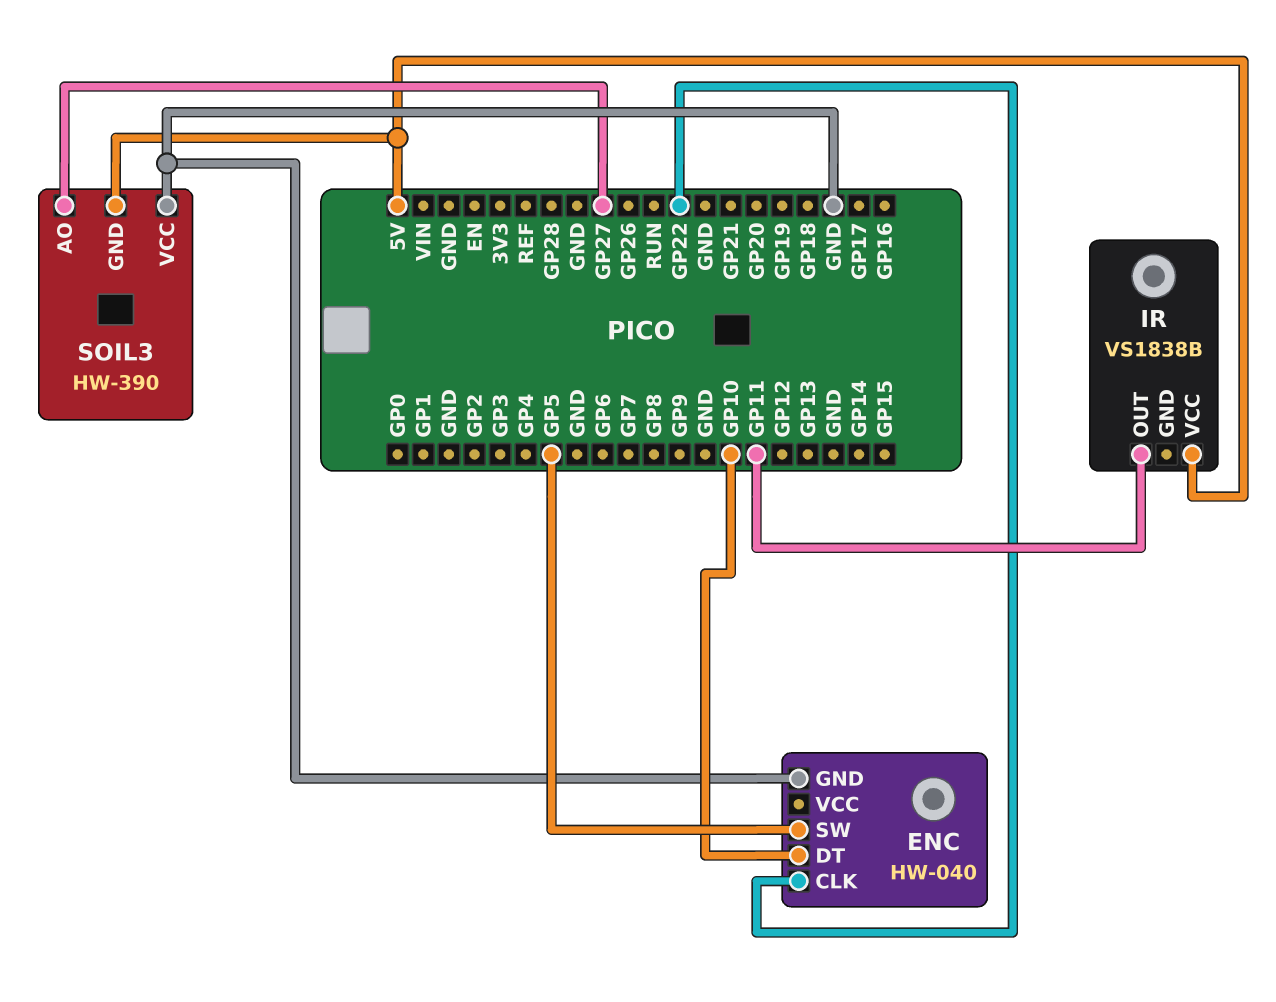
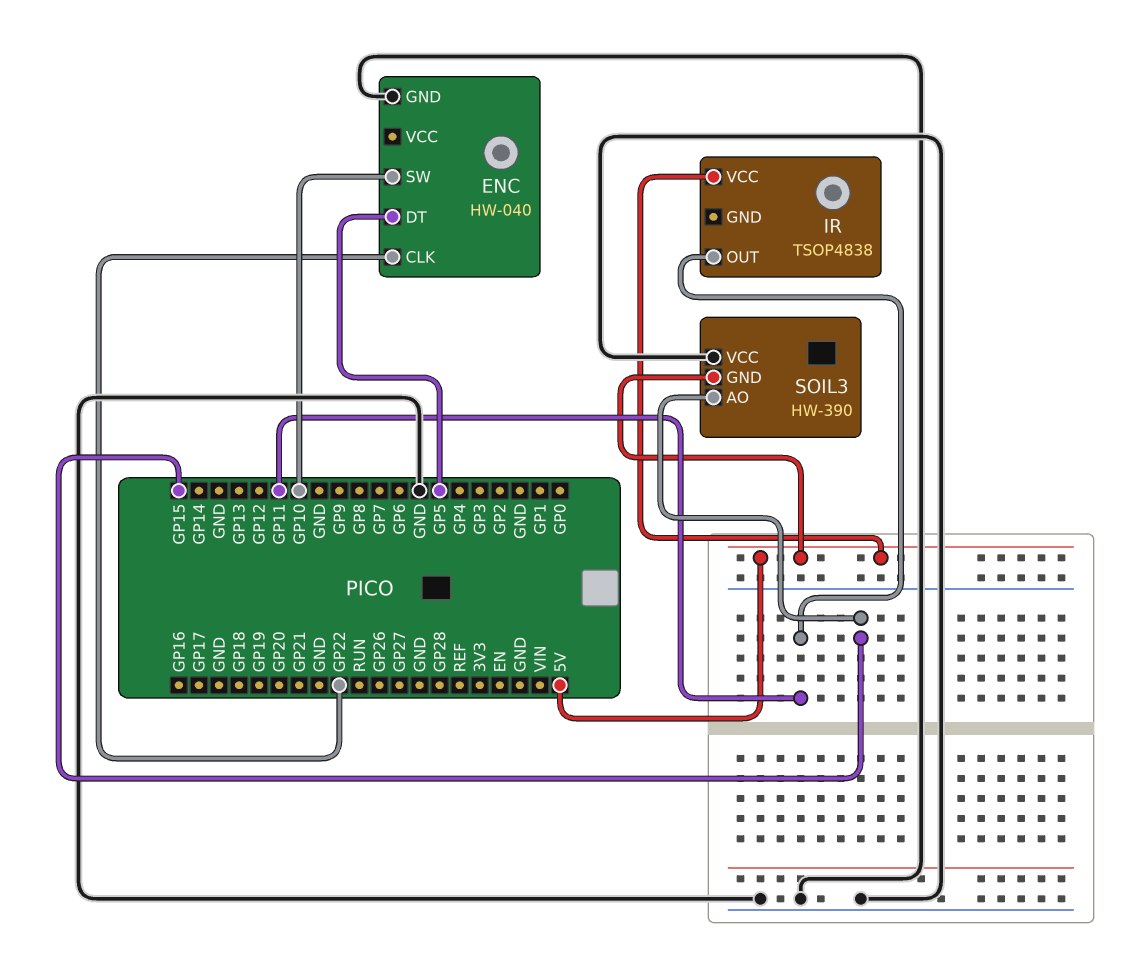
ENC pin DT: GP10 -> GP5
ENC pin SW: GP5 -> GP10
IR: VS1838B -> TSOP4838
SOIL3 pin AO: GP27 -> GP15

